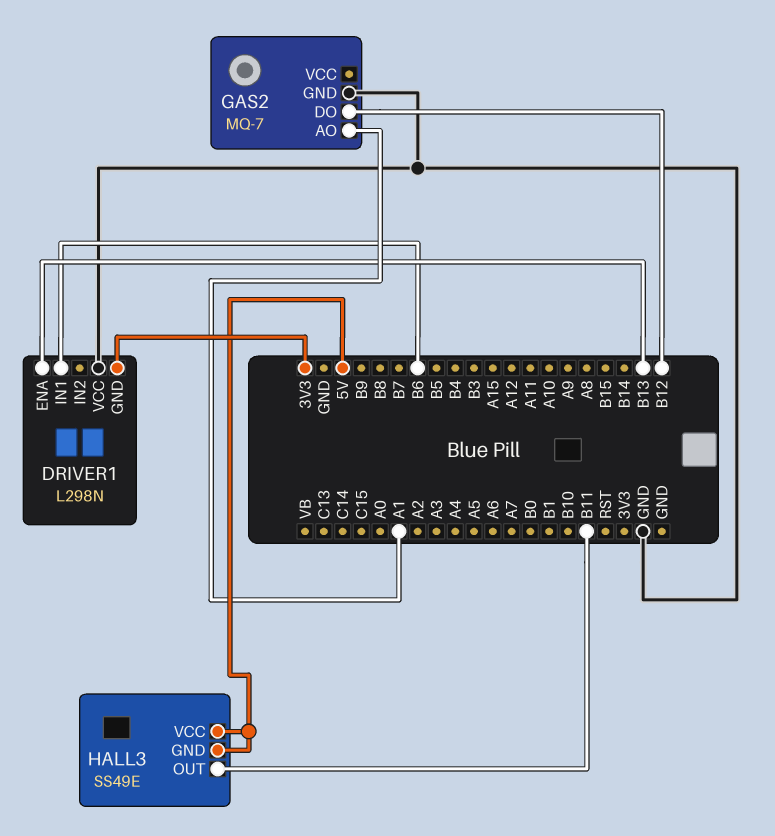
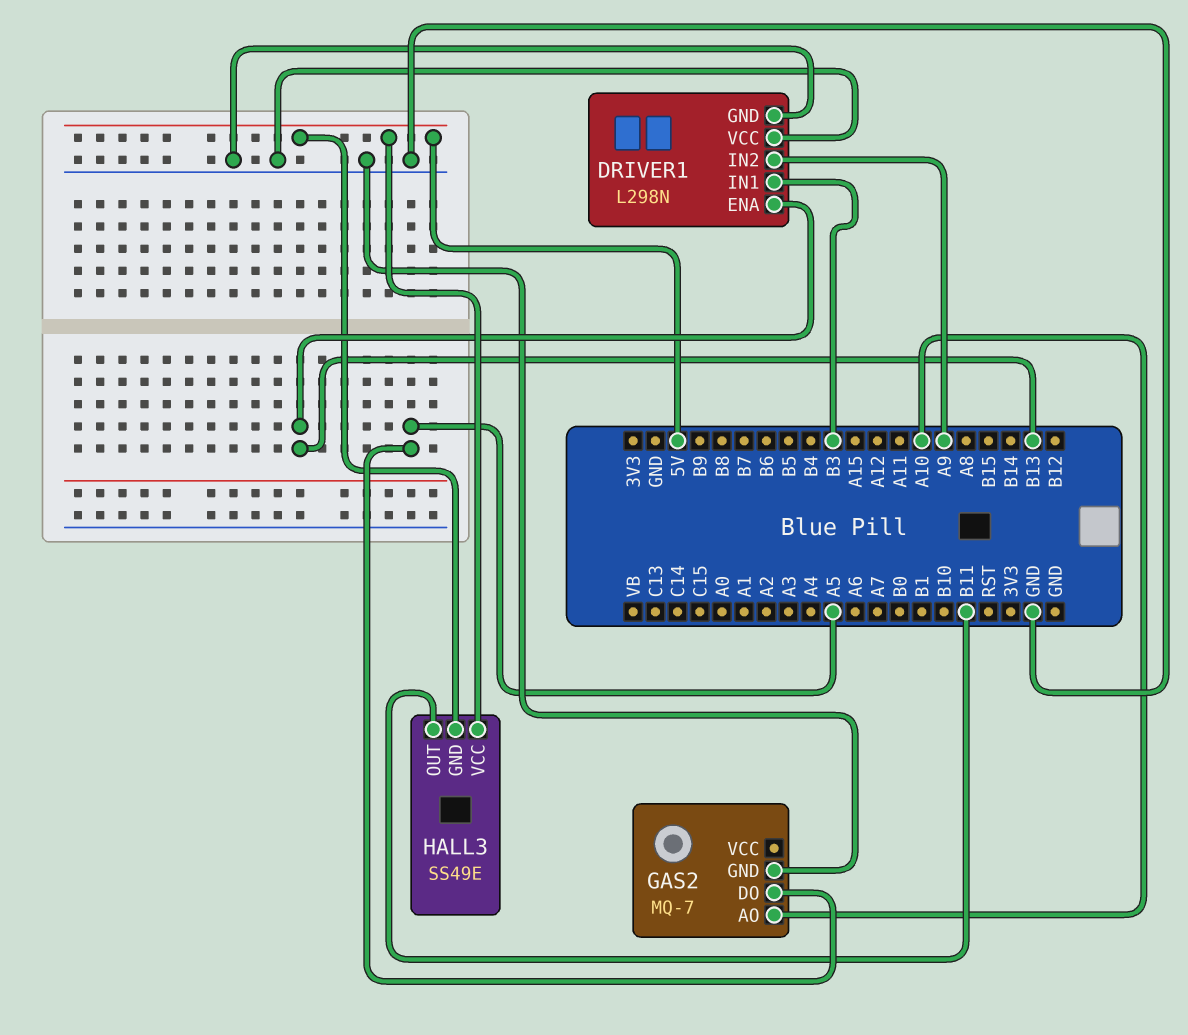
DRIVER1 pin GND: 3V3 -> GND
DRIVER1 pin IN1: B6 -> B3
DRIVER1 pin IN2: none -> A9
GAS2 pin AO: A1 -> A10
GAS2 pin DO: B12 -> A5

